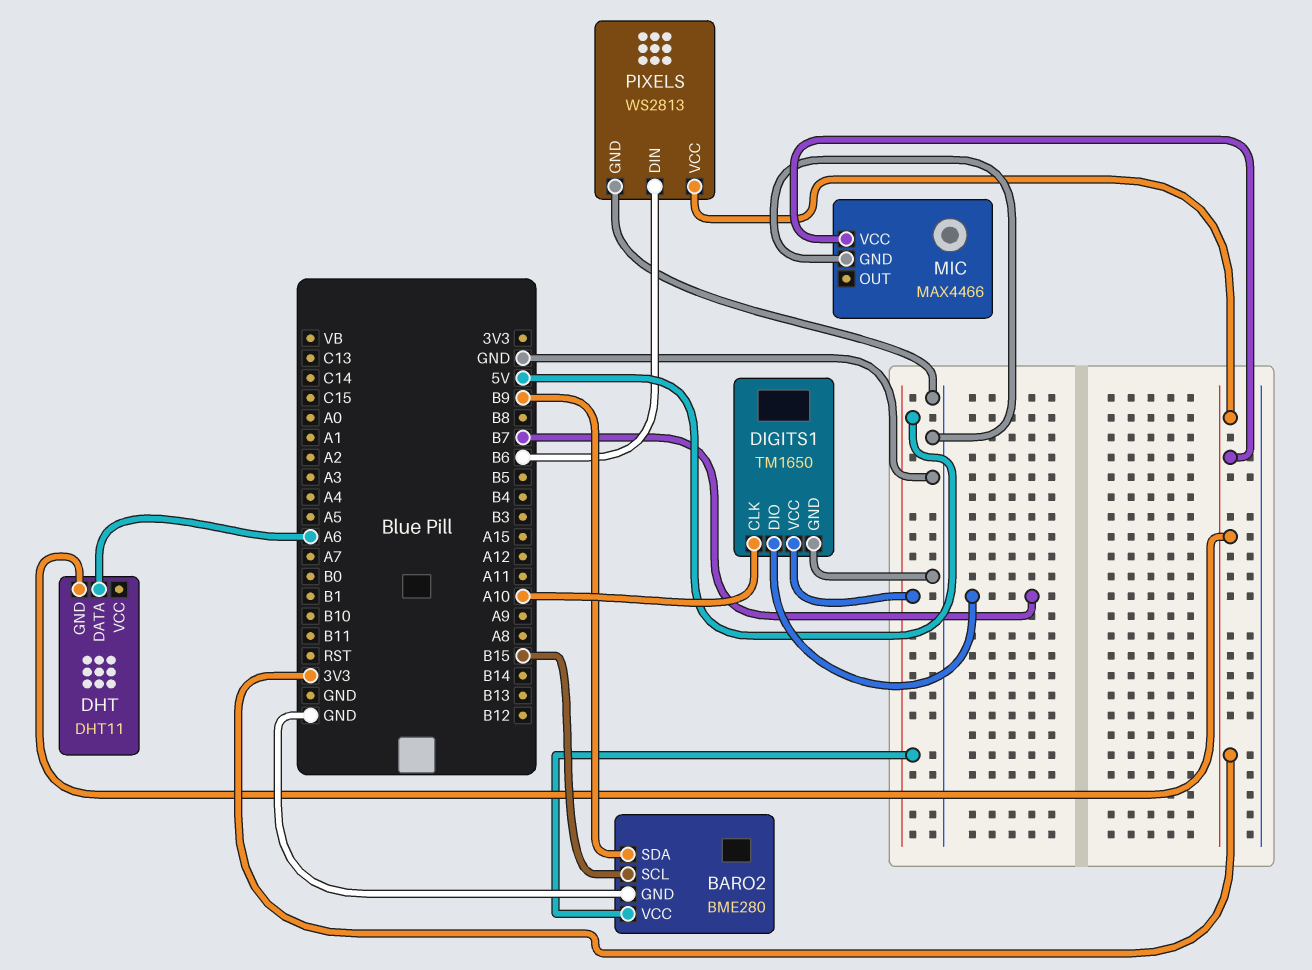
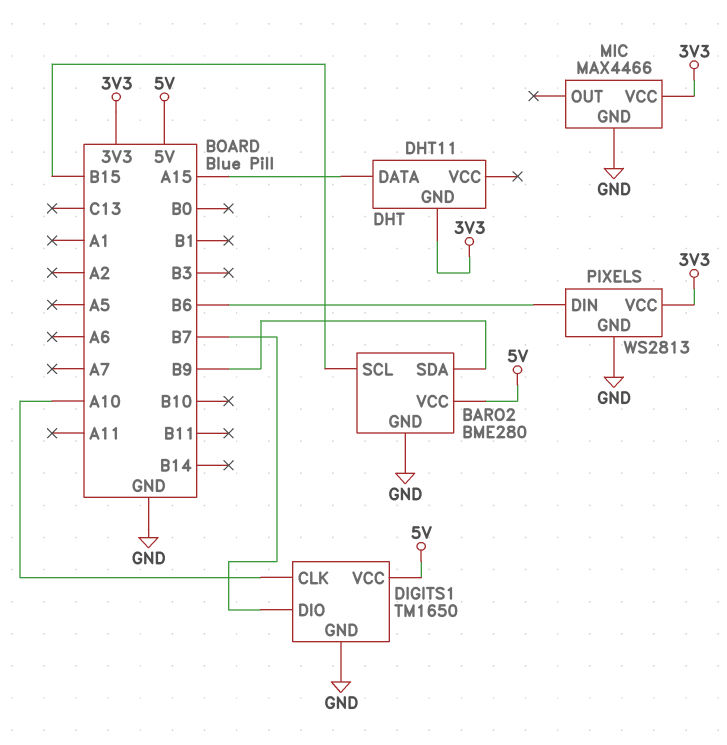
DHT pin DATA: A6 -> A15

